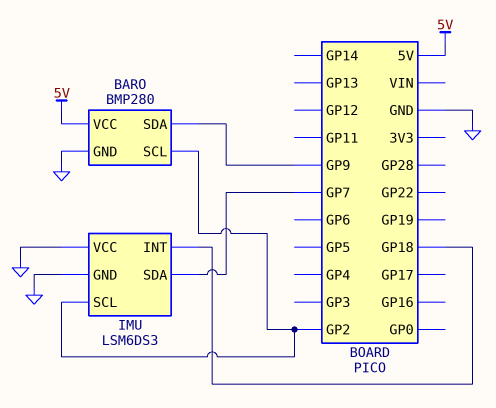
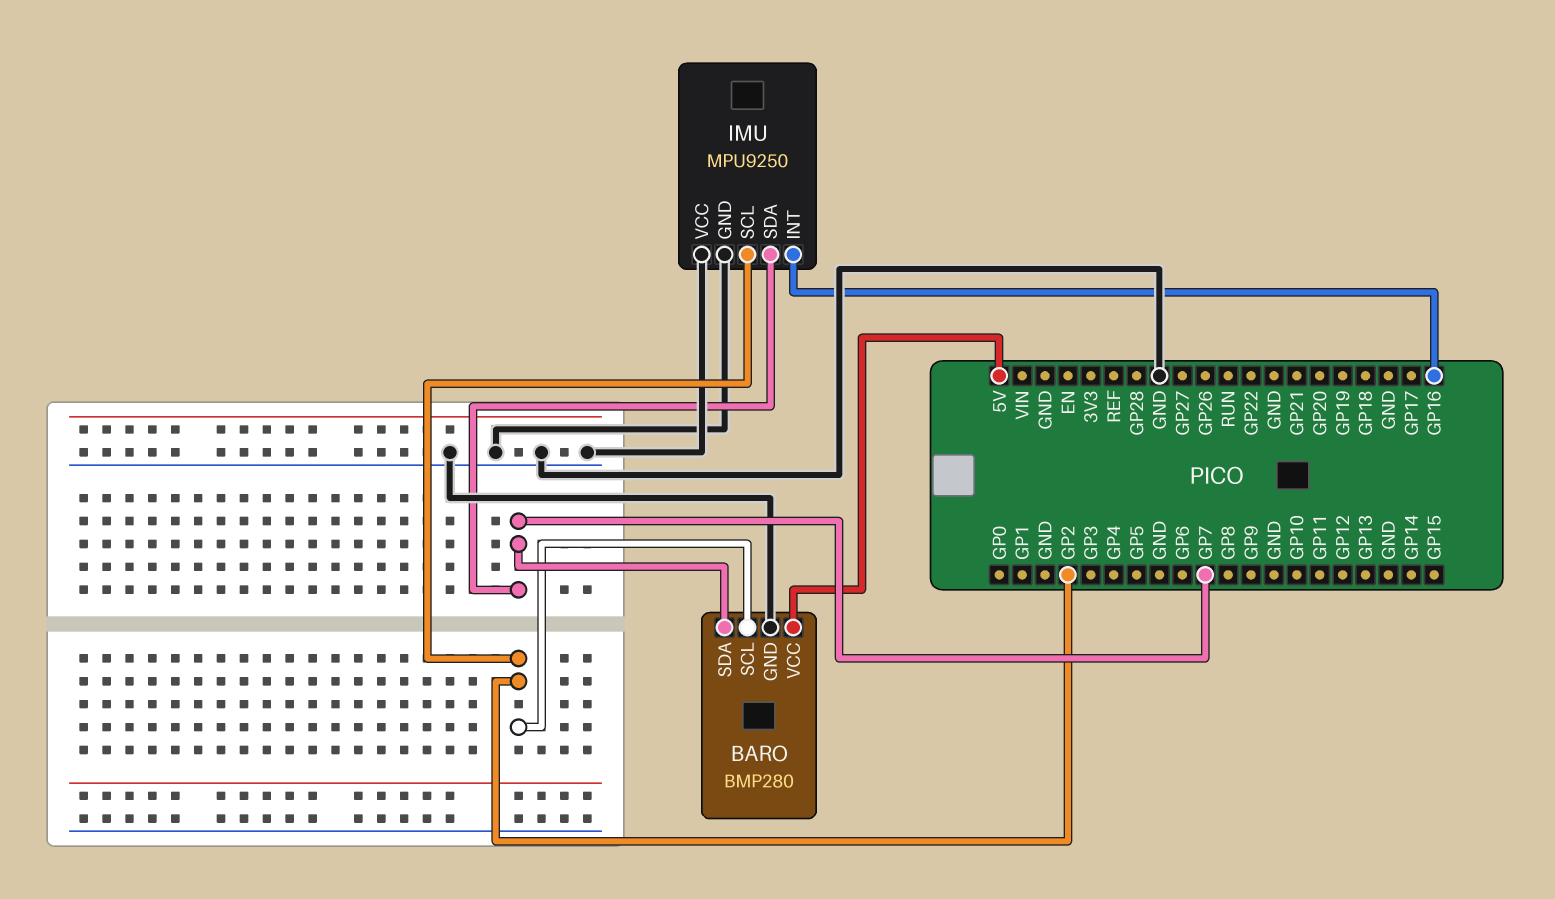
BARO pin SDA: GP9 -> GP7
IMU: LSM6DS3 -> MPU9250
IMU pin INT: GP18 -> GP16

